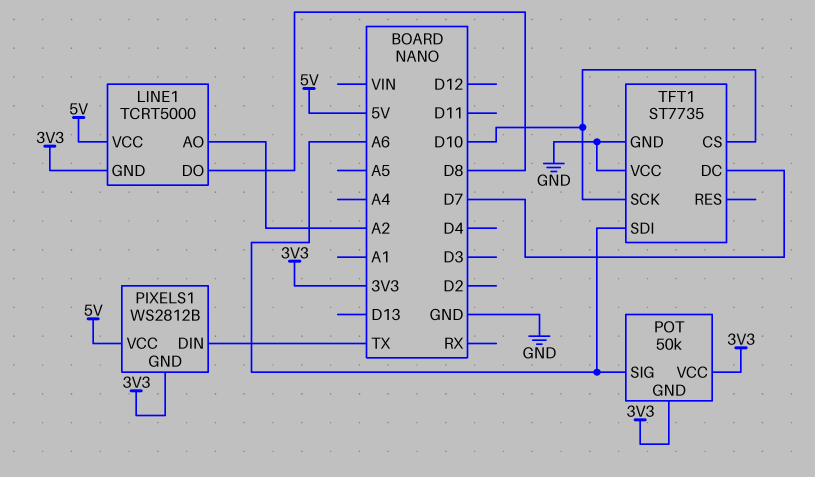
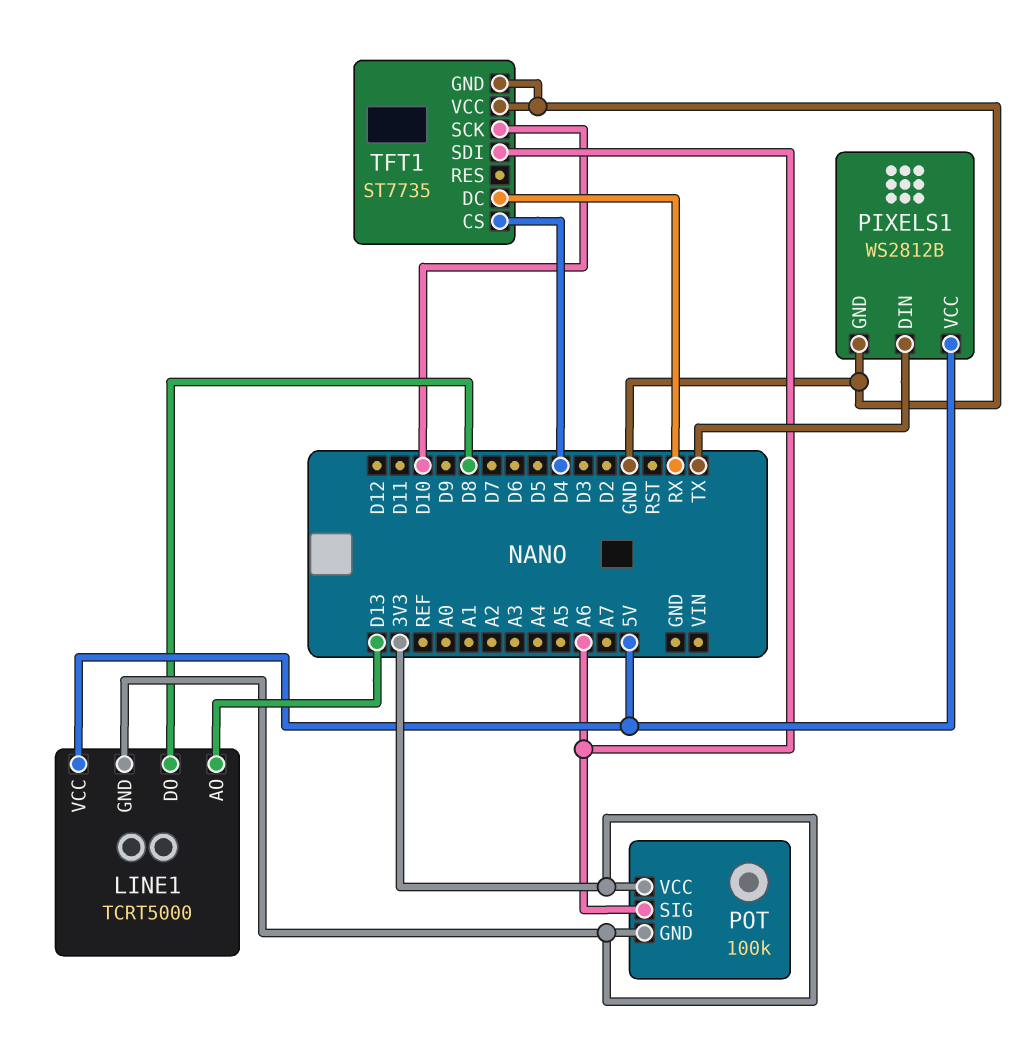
LINE1 pin AO: A2 -> D13
PIXELS1 pin GND: 3V3 -> GND
POT: 50k -> 100k
TFT1 pin CS: D10 -> D4
TFT1 pin DC: D7 -> RX

